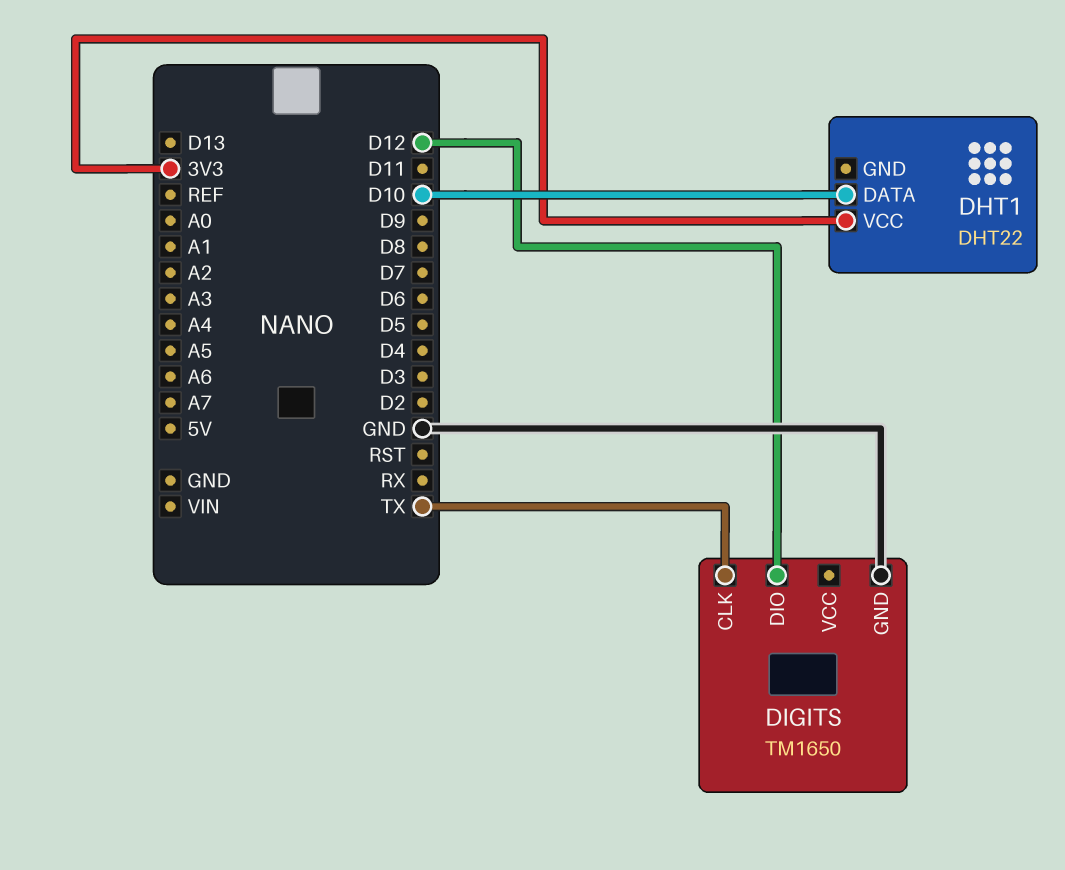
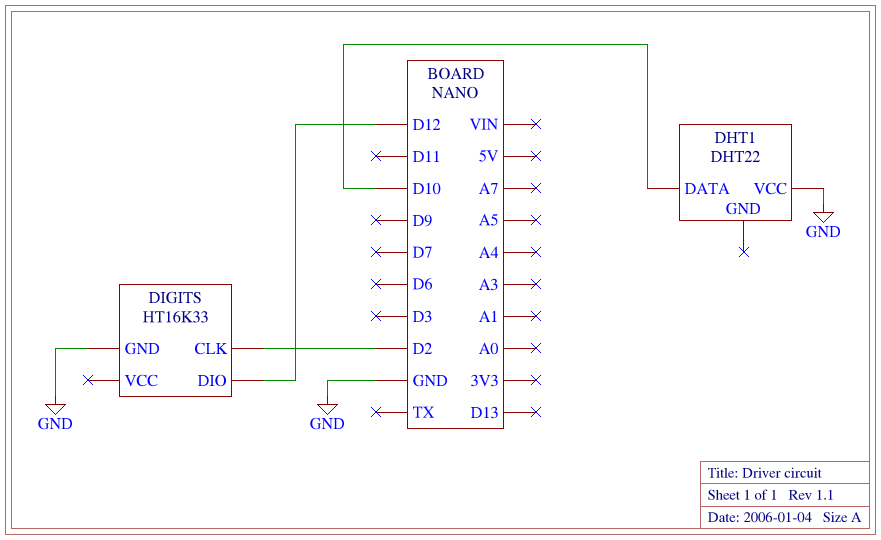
DHT1 pin VCC: 3V3 -> GND
DIGITS: TM1650 -> HT16K33
DIGITS pin CLK: TX -> D2

